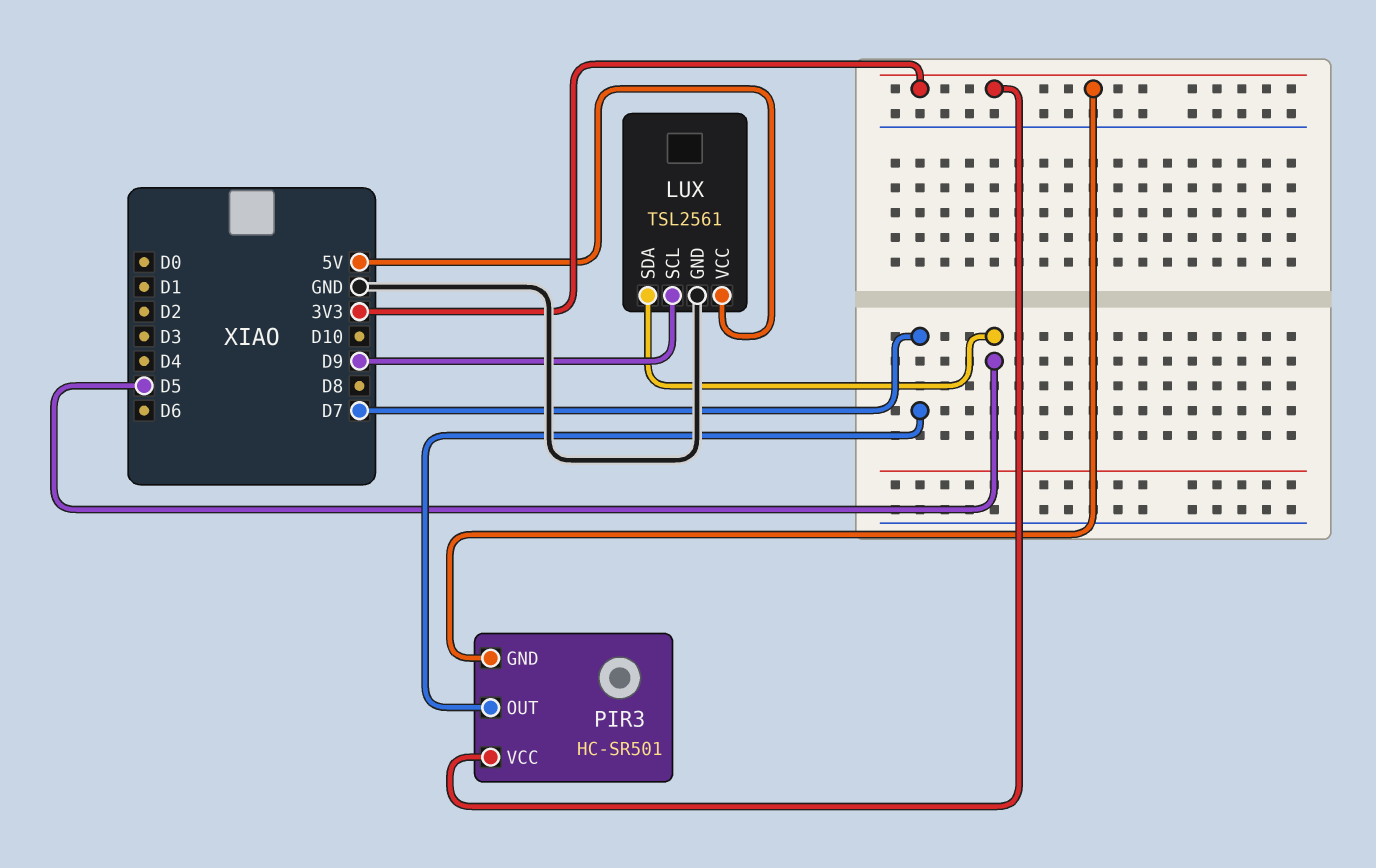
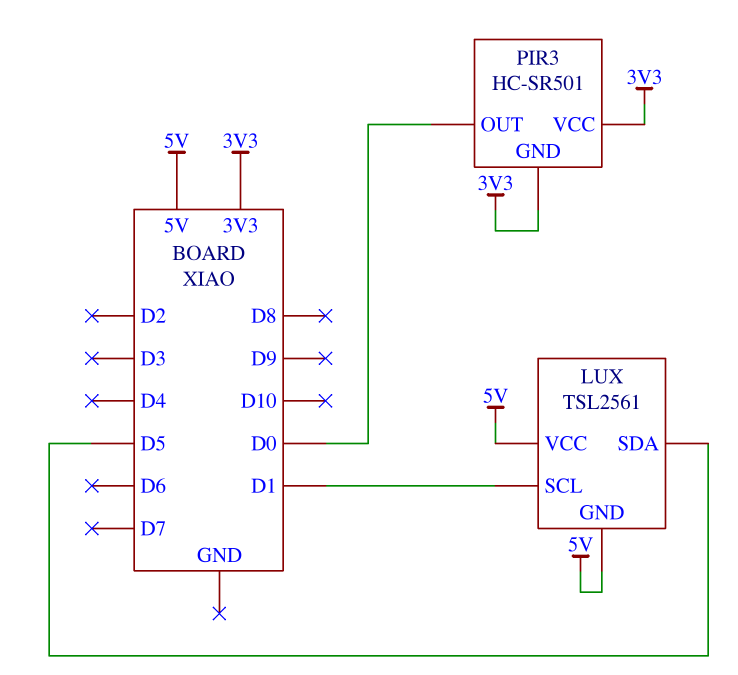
LUX pin GND: GND -> 5V
LUX pin SCL: D9 -> D1
PIR3 pin OUT: D7 -> D0

